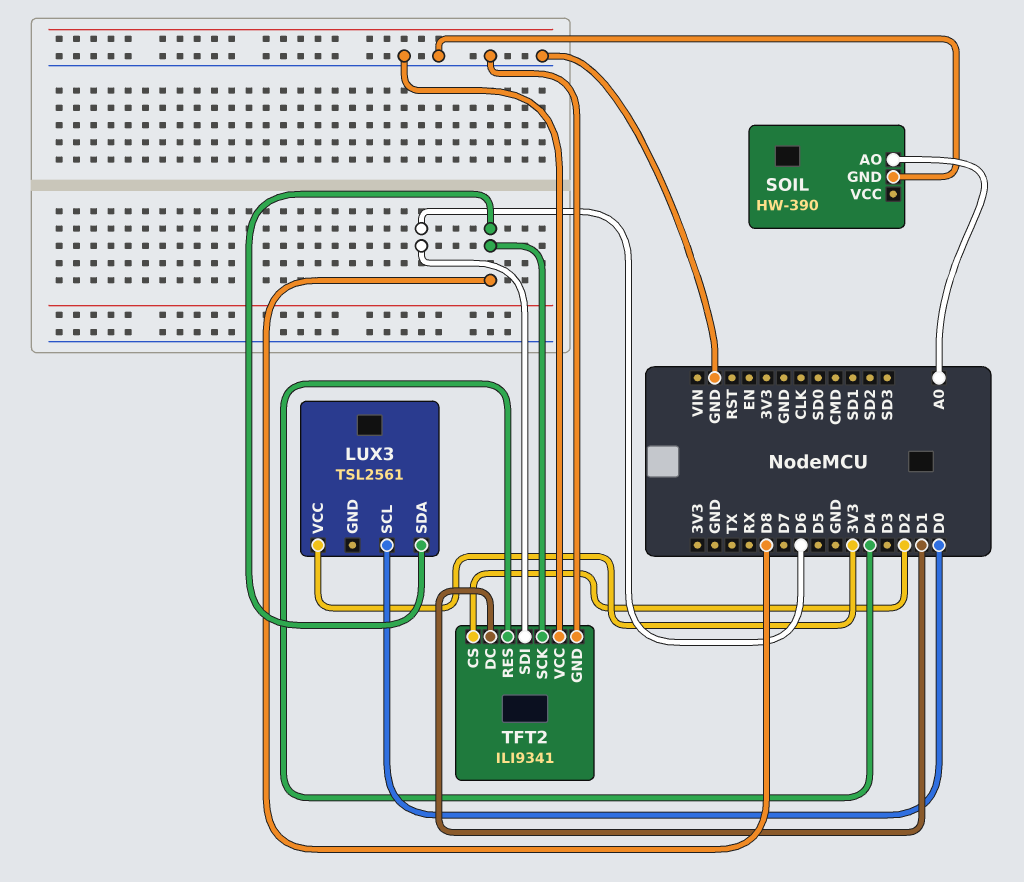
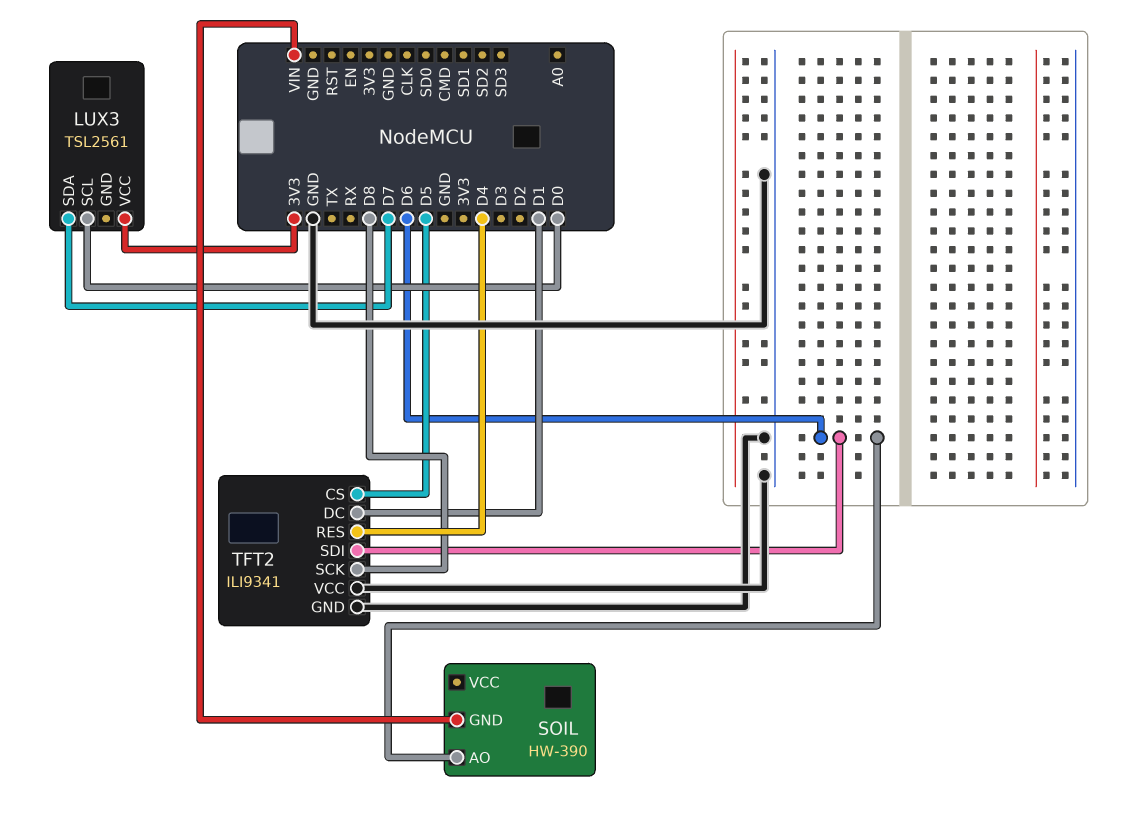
LUX3 pin SDA: D8 -> D7
SOIL pin AO: A0 -> D6
SOIL pin GND: GND -> VIN
TFT2 pin CS: D2 -> D5

